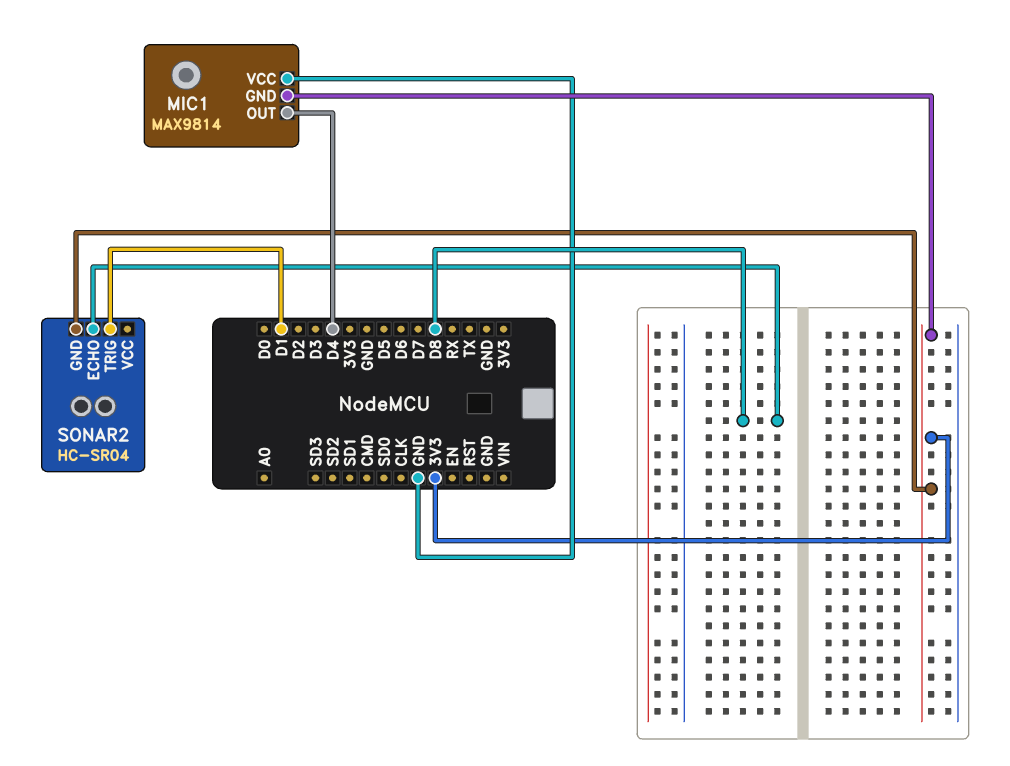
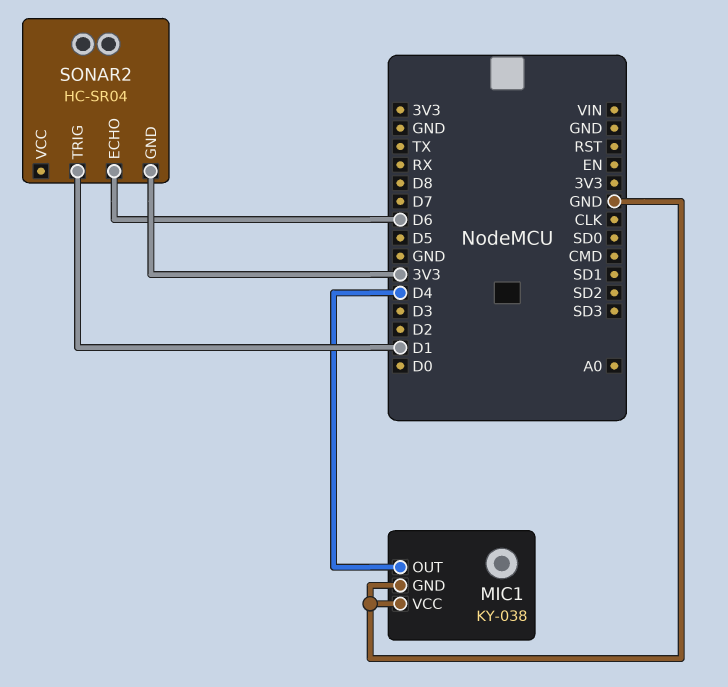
MIC1: MAX9814 -> KY-038
MIC1 pin GND: 3V3 -> GND
SONAR2 pin ECHO: D8 -> D6

